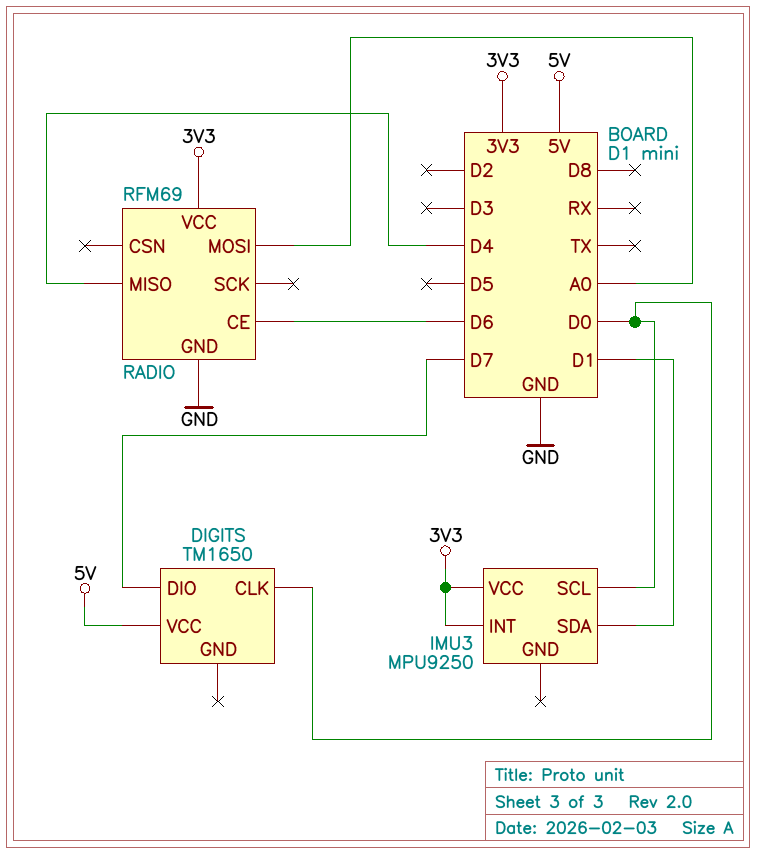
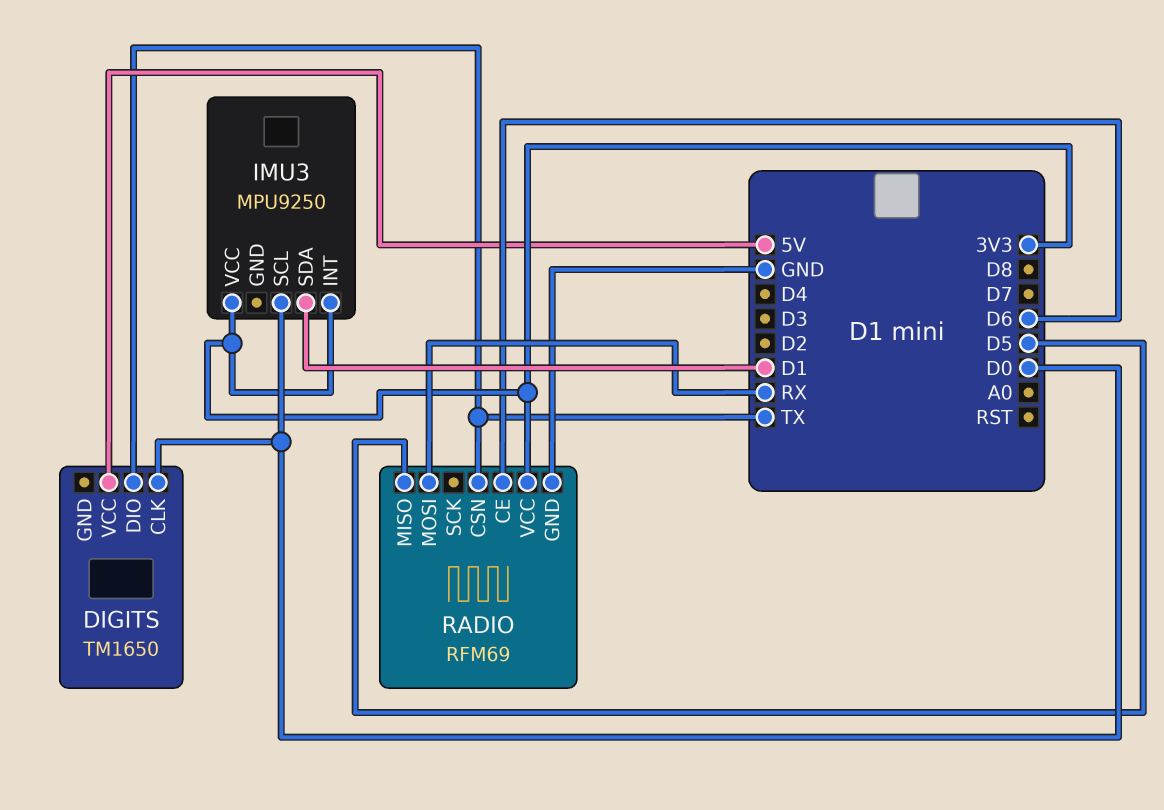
DIGITS pin DIO: D7 -> TX
RADIO pin CSN: none -> TX
RADIO pin MISO: D4 -> D5
RADIO pin MOSI: A0 -> RX

